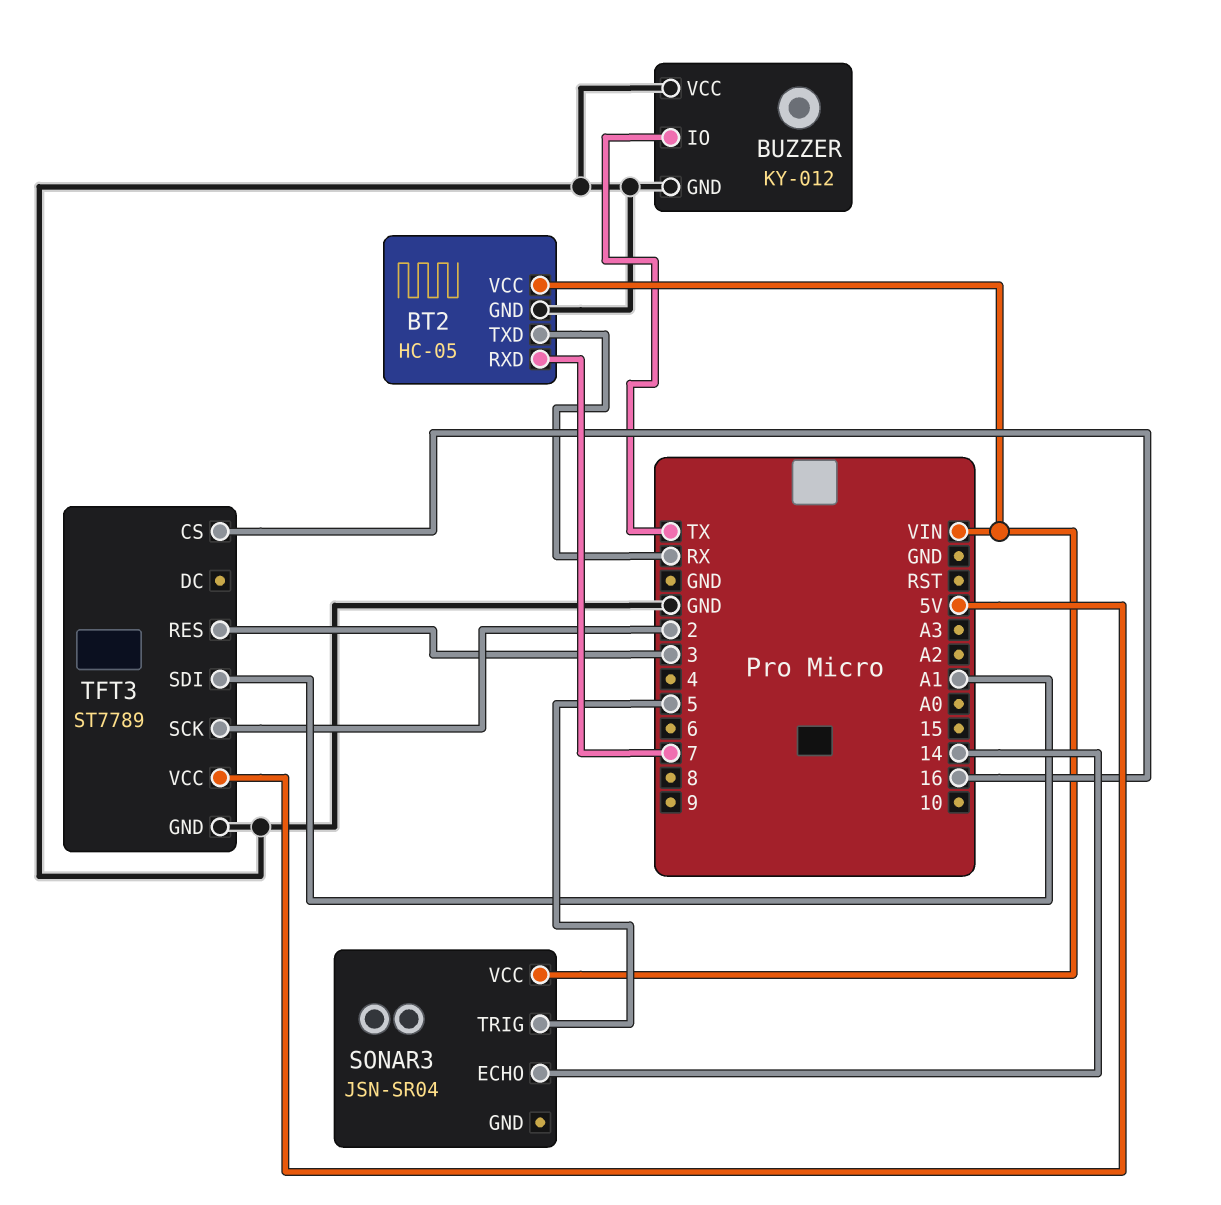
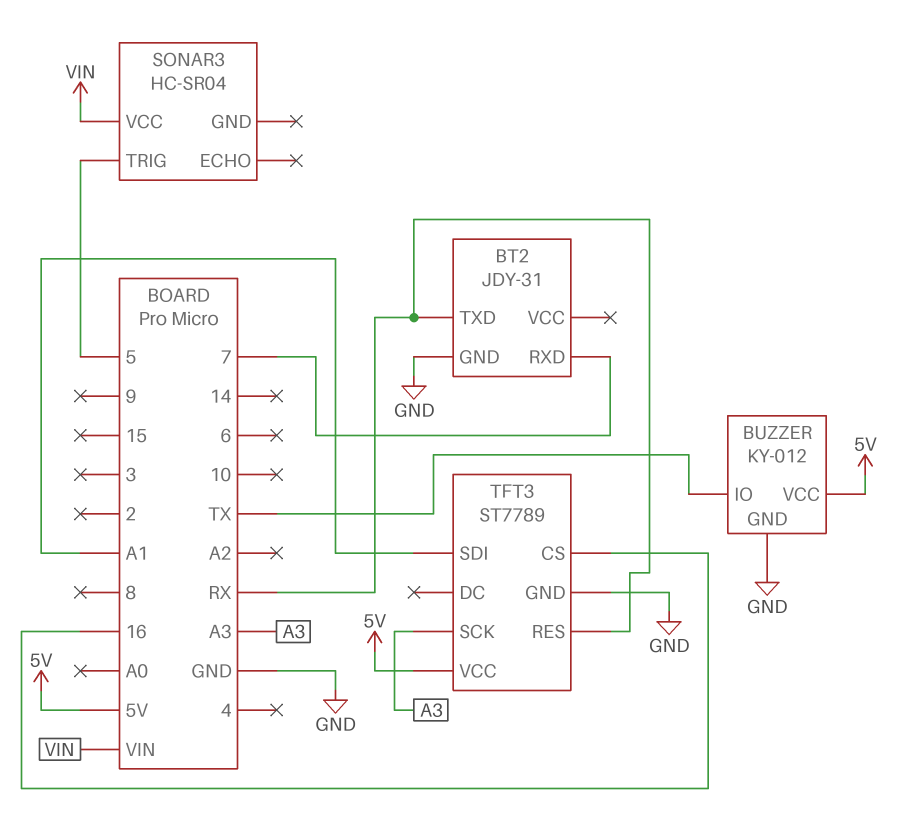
BT2: HC-05 -> JDY-31
BT2 pin VCC: VIN -> none
BUZZER pin VCC: GND -> 5V
SONAR3: JSN-SR04 -> HC-SR04
SONAR3 pin ECHO: 14 -> none
TFT3 pin RES: 3 -> RX
TFT3 pin SCK: 2 -> A3

